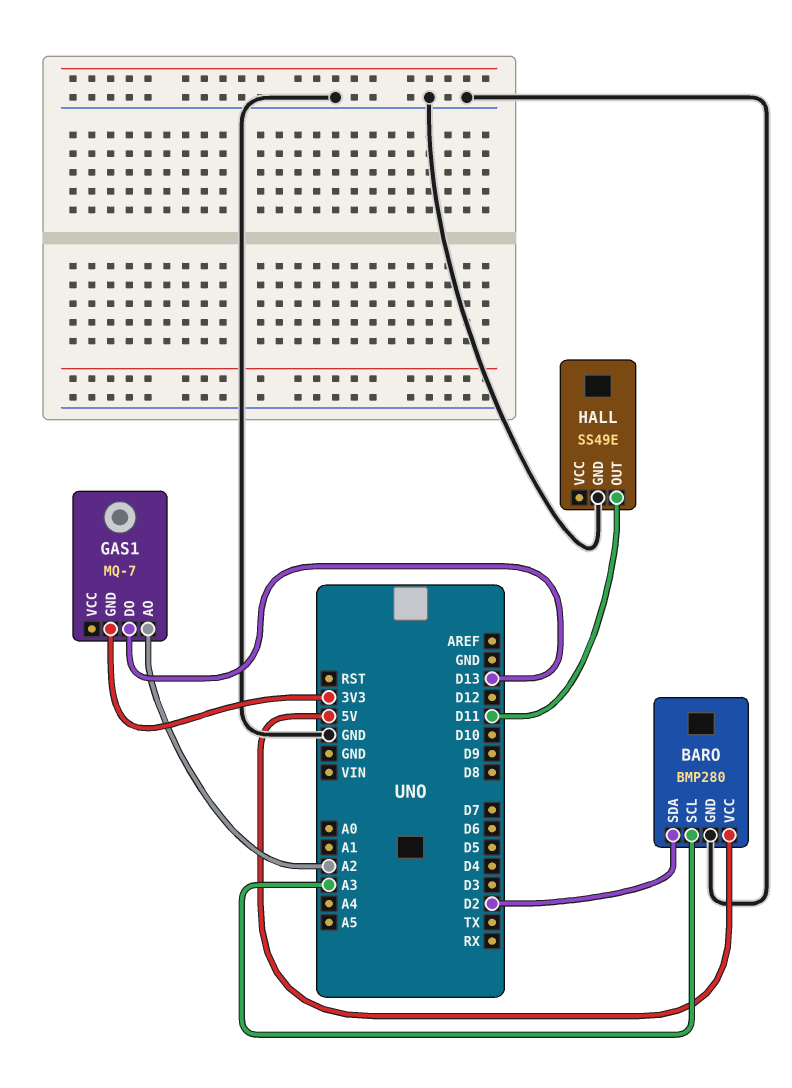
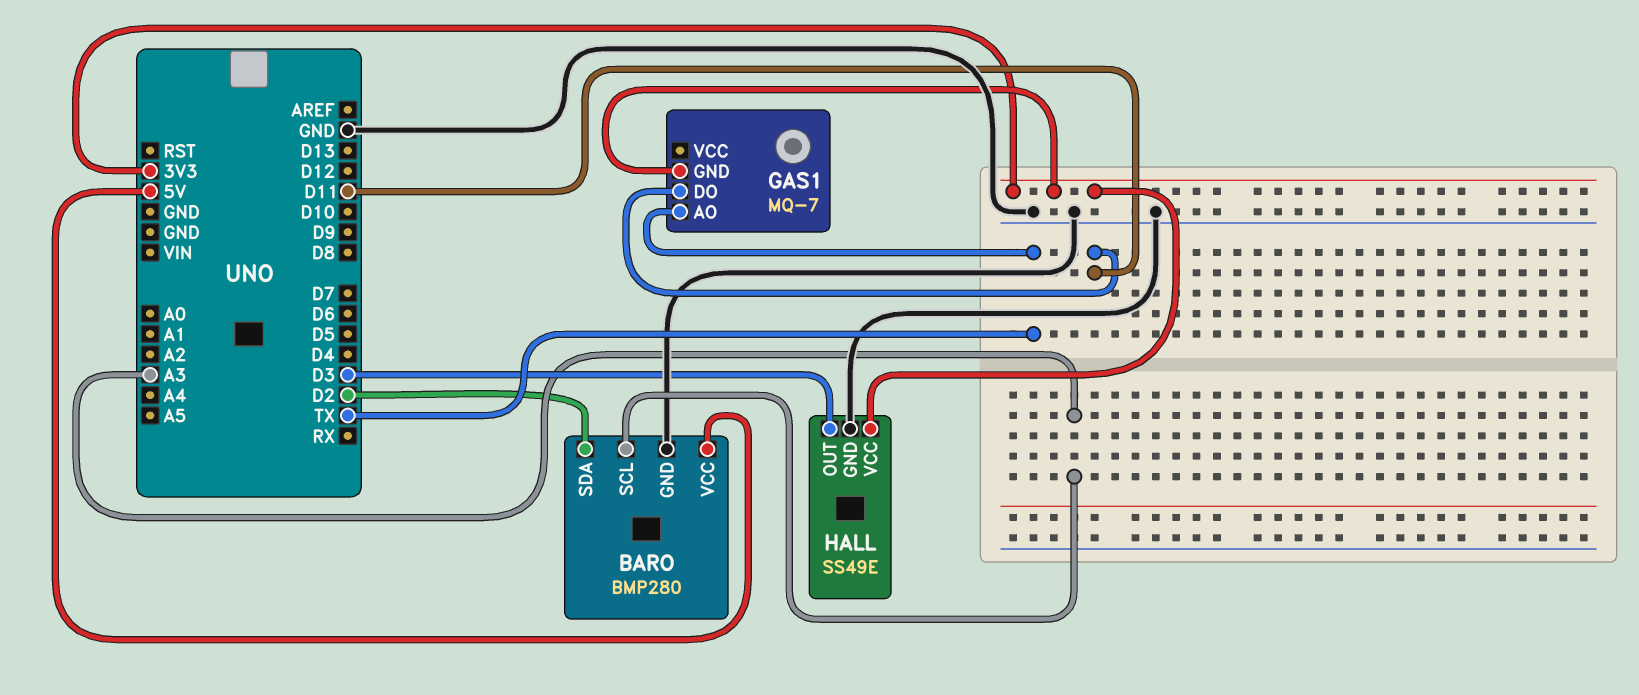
GAS1 pin AO: A2 -> TX
GAS1 pin DO: D13 -> D11
HALL pin OUT: D11 -> D3
HALL pin VCC: none -> 3V3

